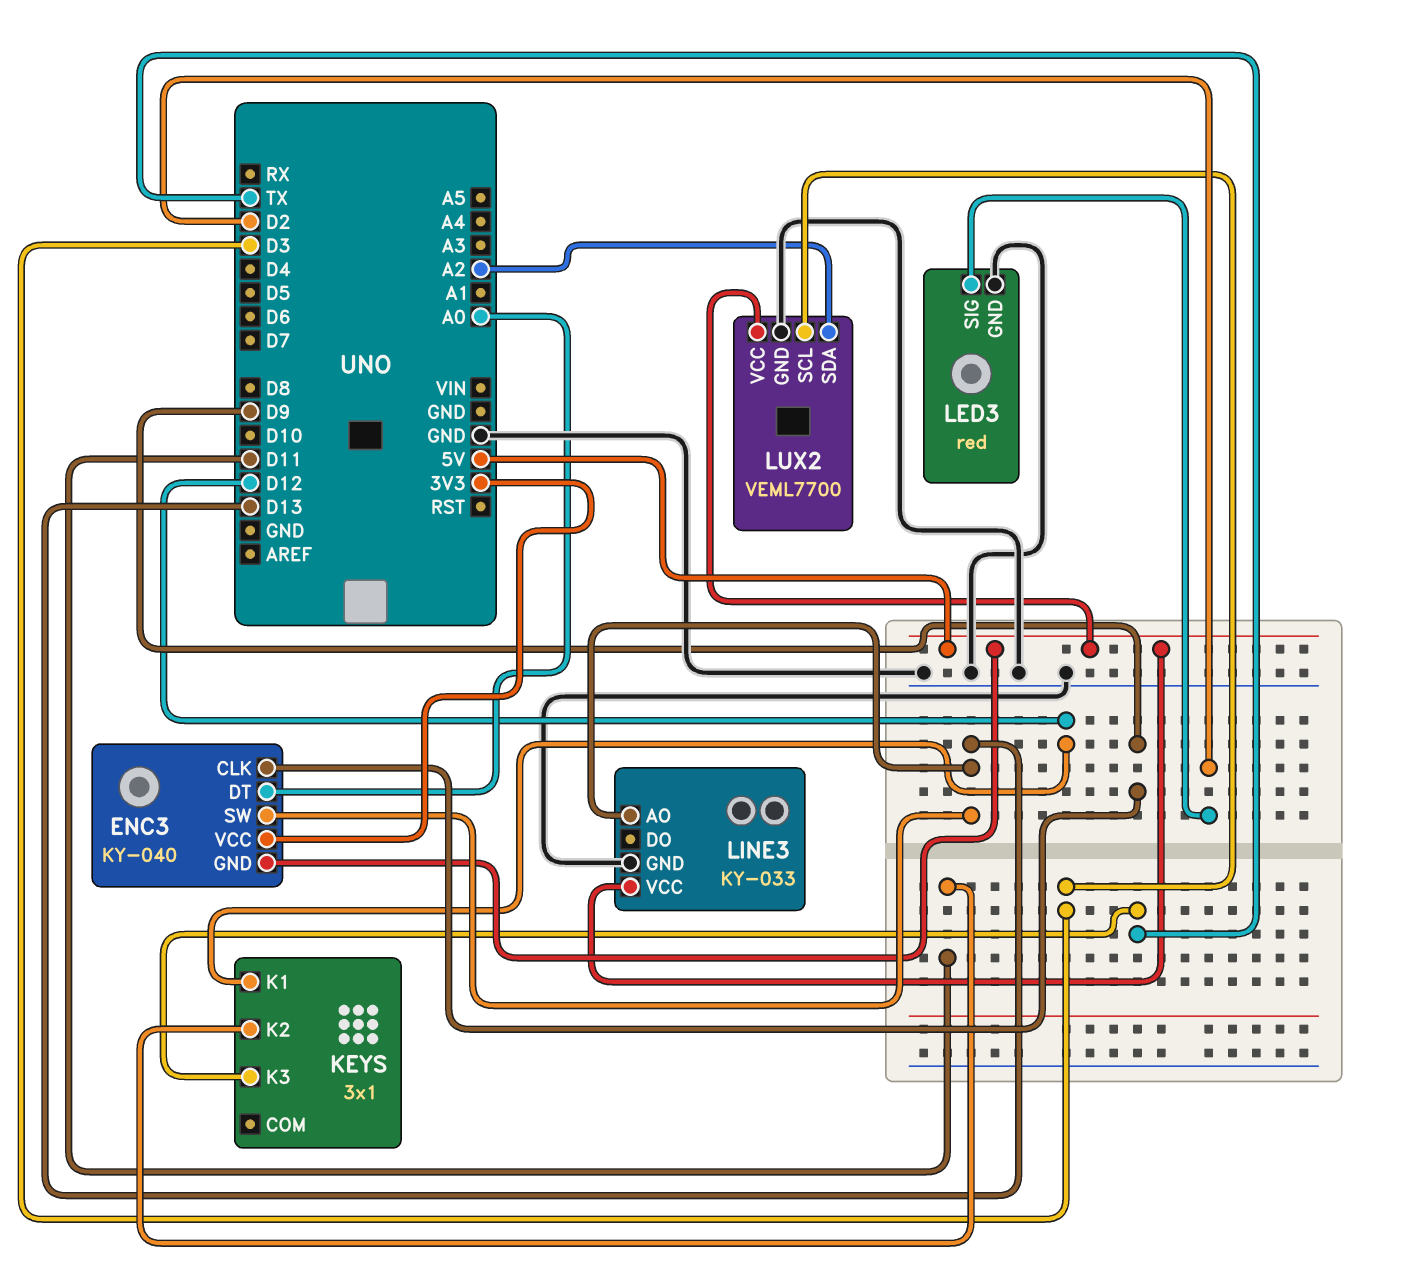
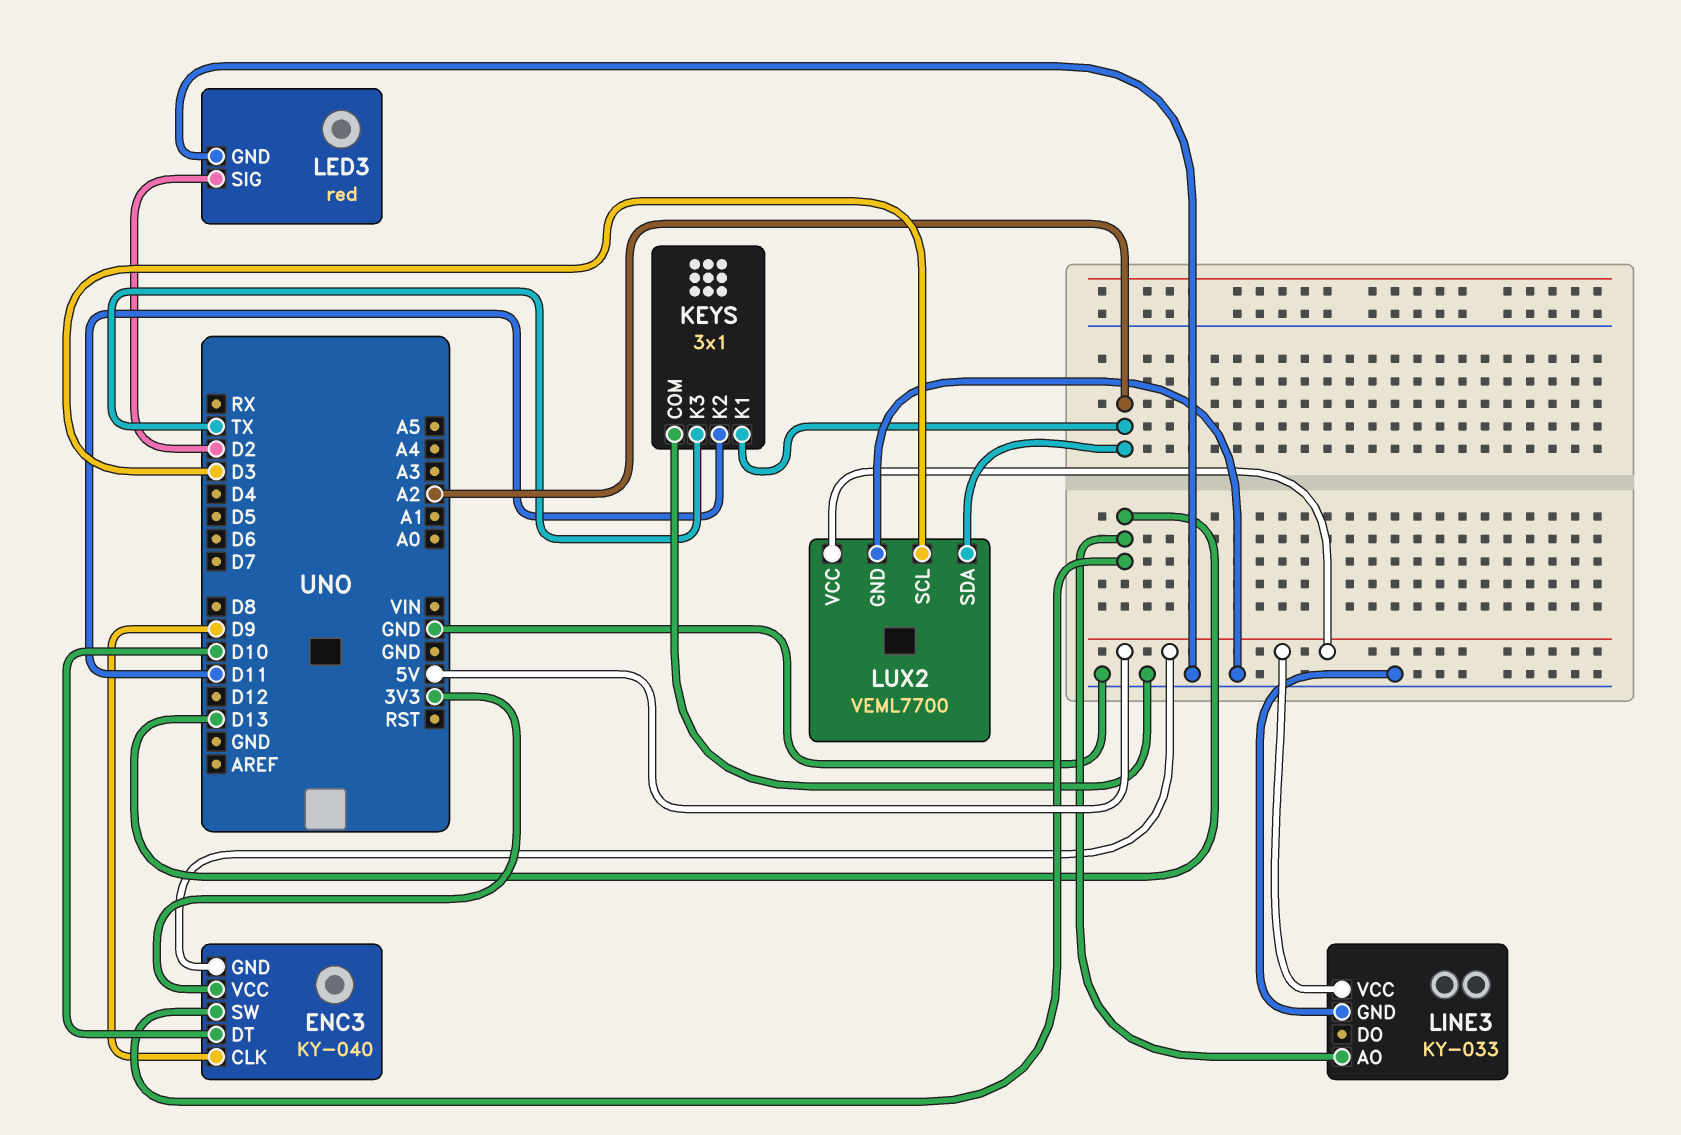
ENC3 pin DT: A0 -> D10
KEYS pin COM: none -> GND
KEYS pin K1: D12 -> A2

